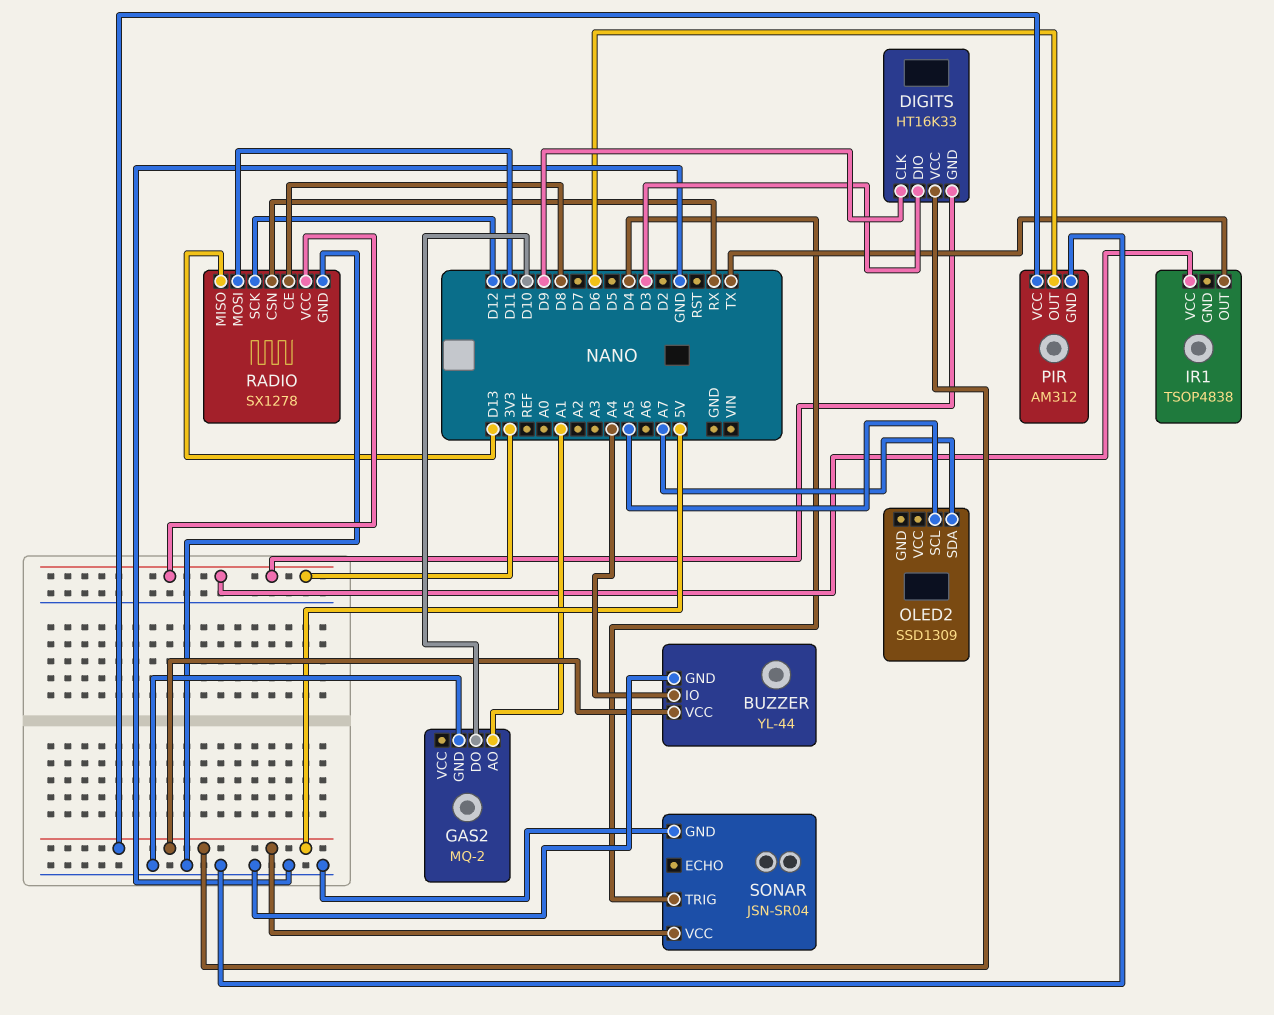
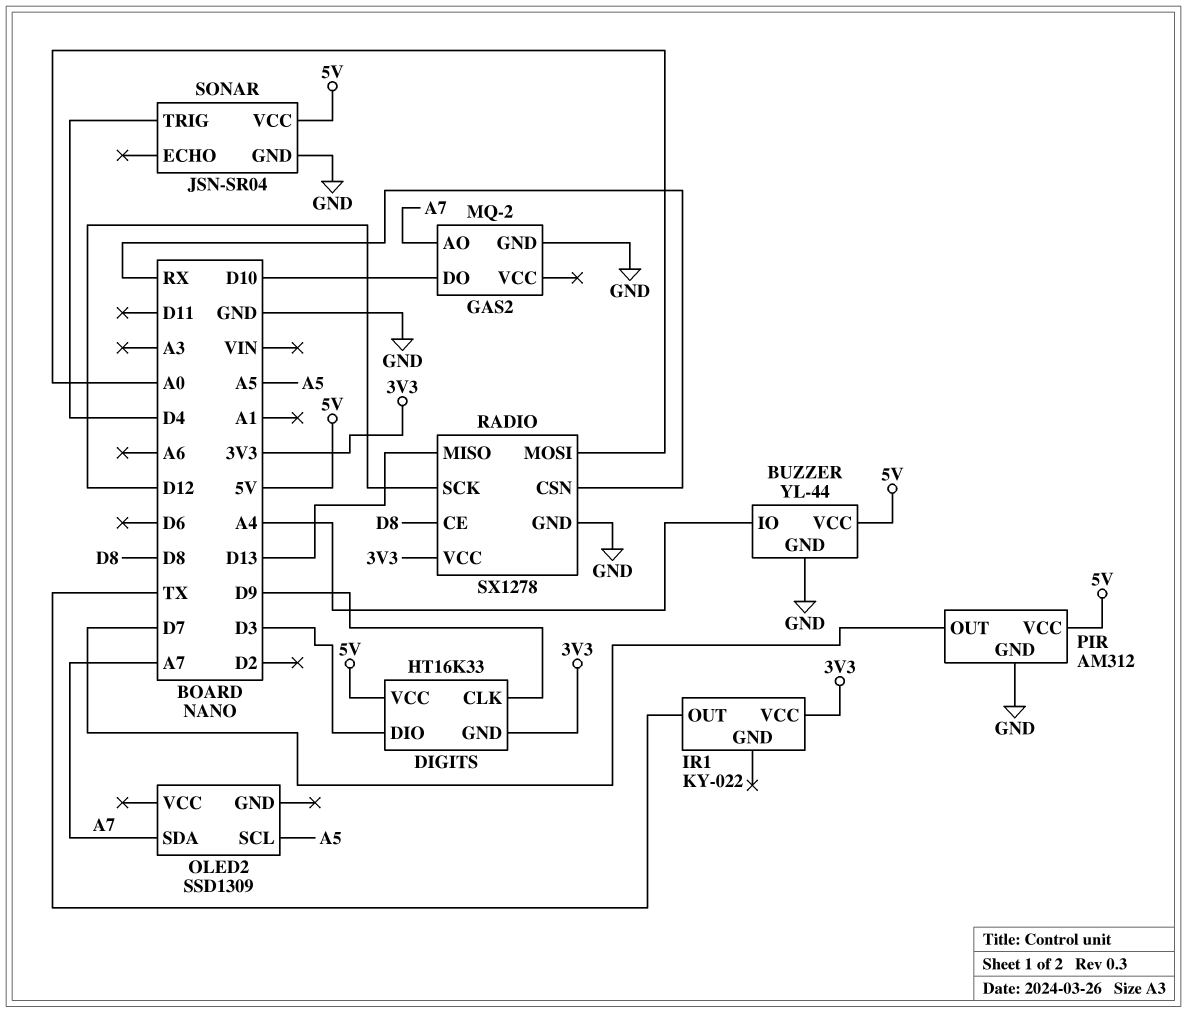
GAS2 pin AO: A1 -> A7
IR1: TSOP4838 -> KY-022
PIR pin OUT: D6 -> D7
RADIO pin MOSI: D11 -> A0

